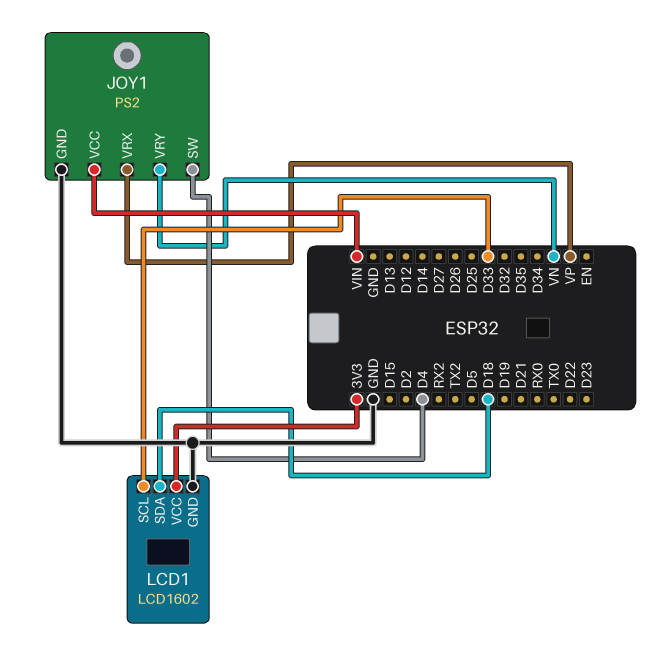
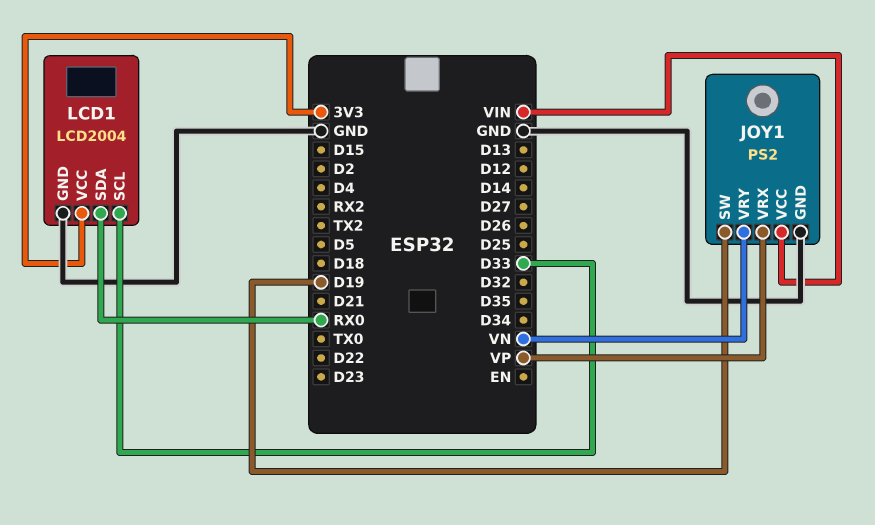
JOY1 pin SW: D4 -> D19
LCD1: LCD1602 -> LCD2004
LCD1 pin SDA: D18 -> RX0

